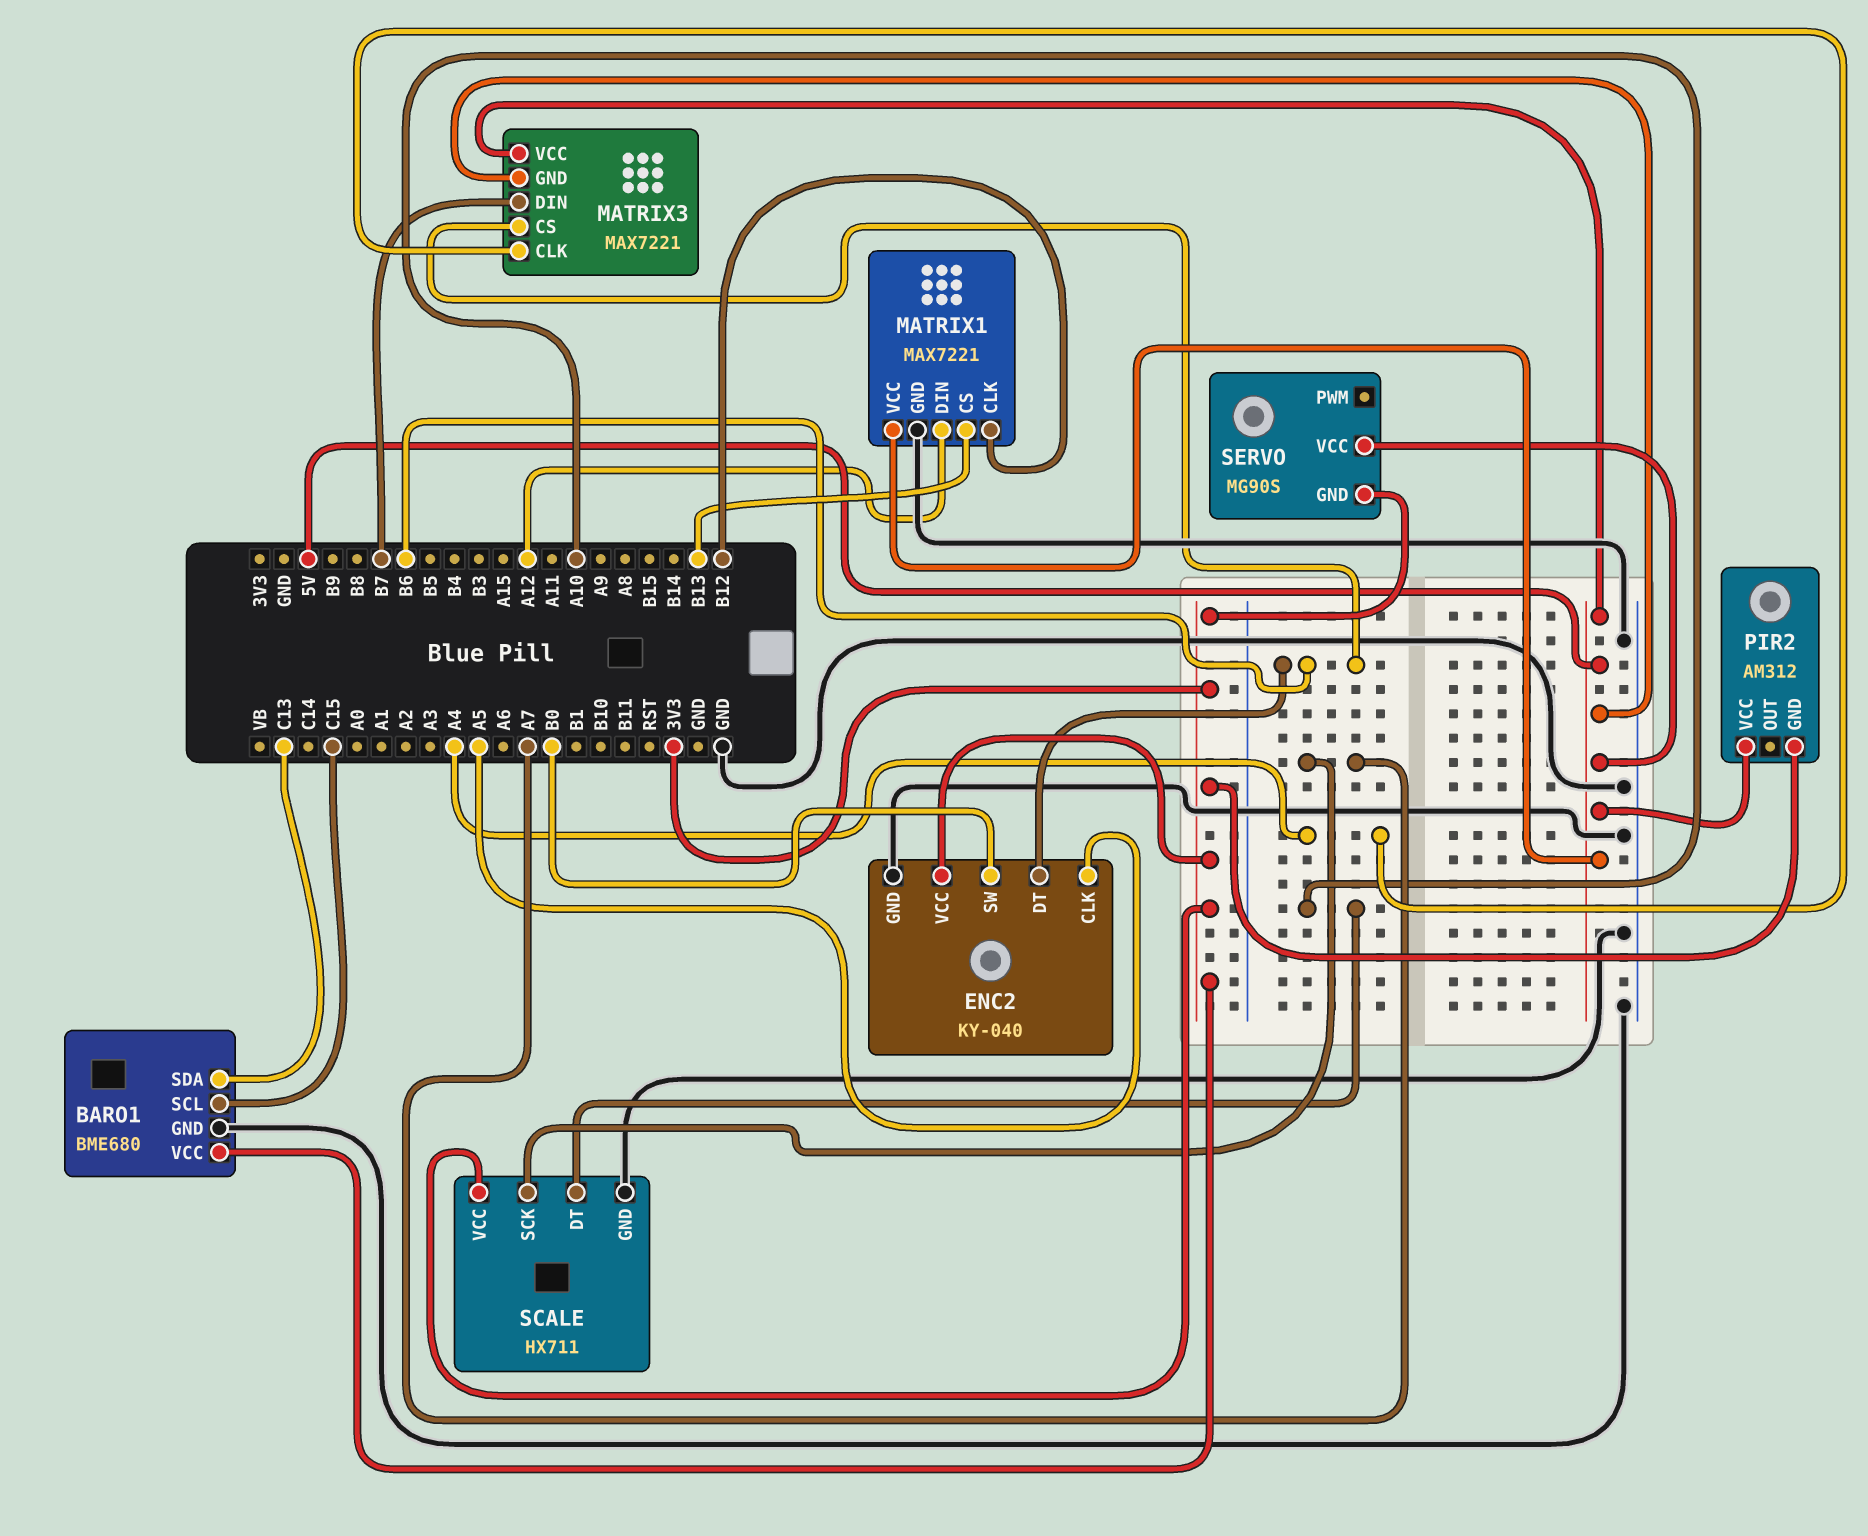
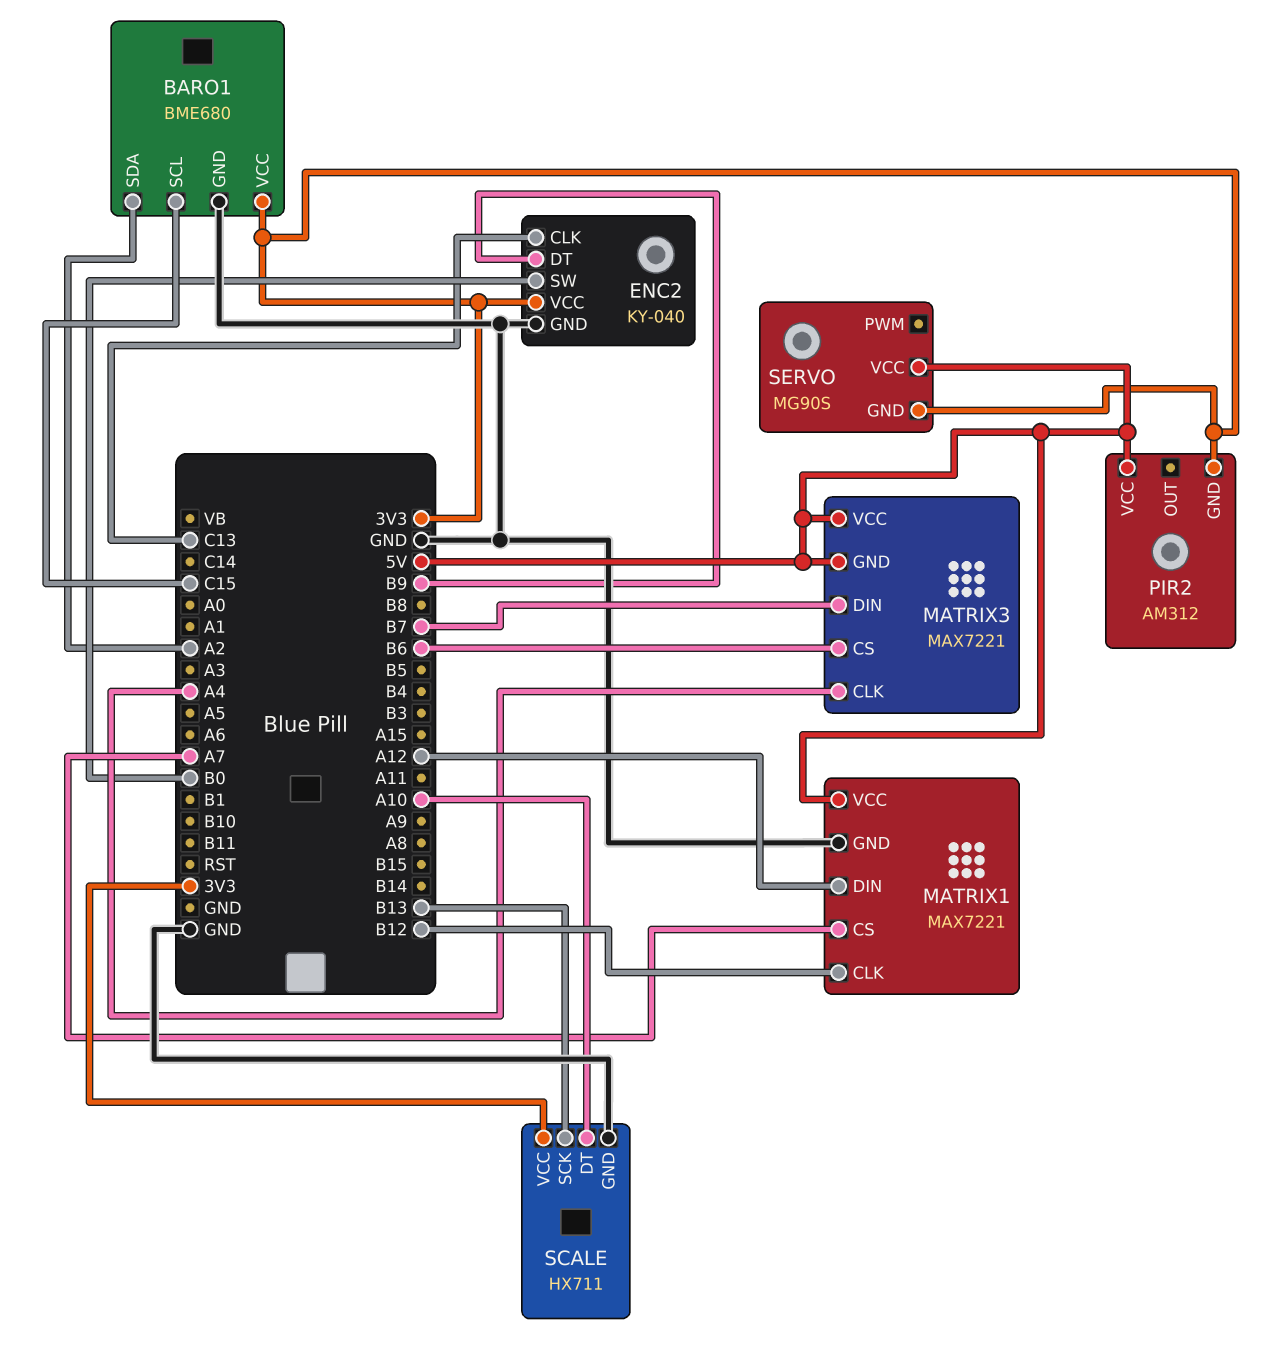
BARO1 pin SDA: C13 -> A2
ENC2 pin CLK: A5 -> C13
ENC2 pin DT: B6 -> B9
MATRIX1 pin CS: B13 -> A7
SCALE pin SCK: A7 -> B13

